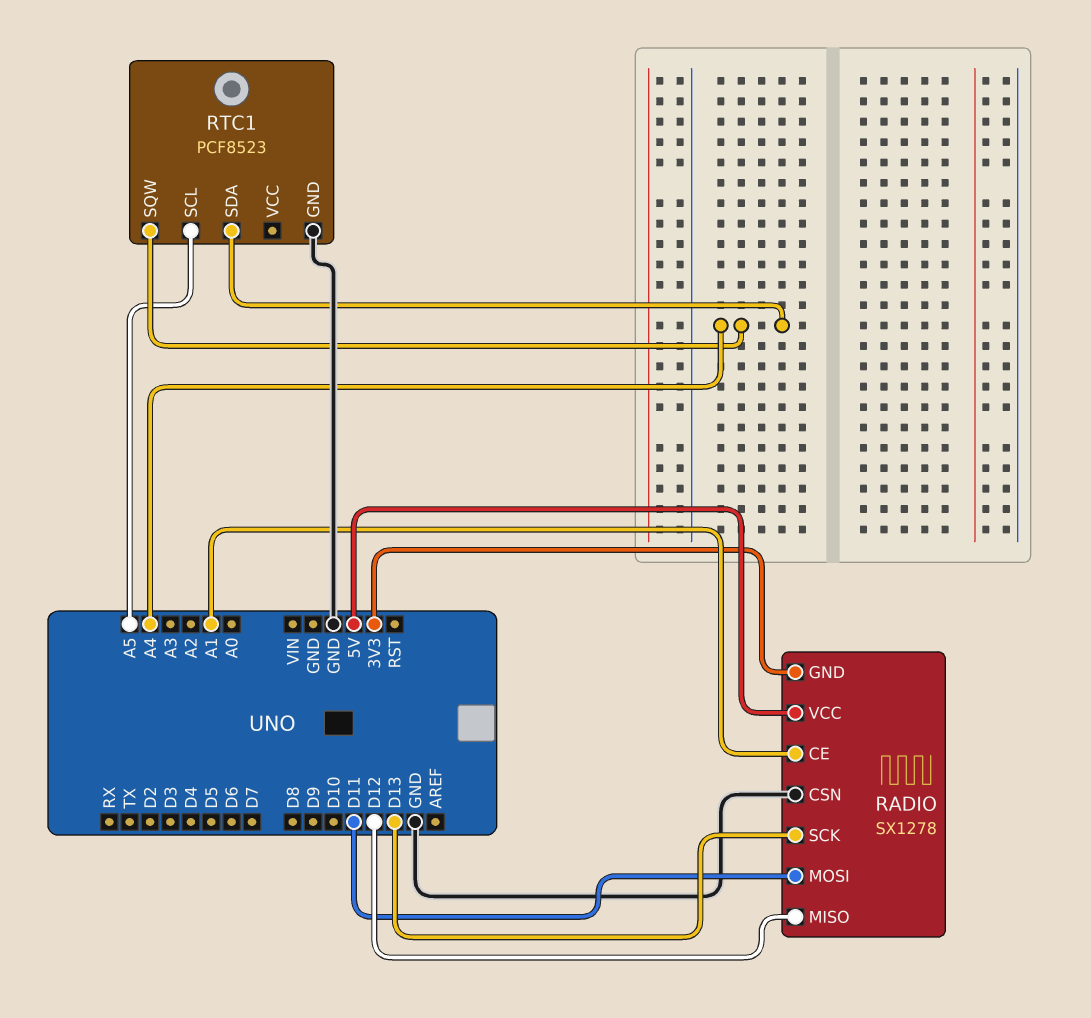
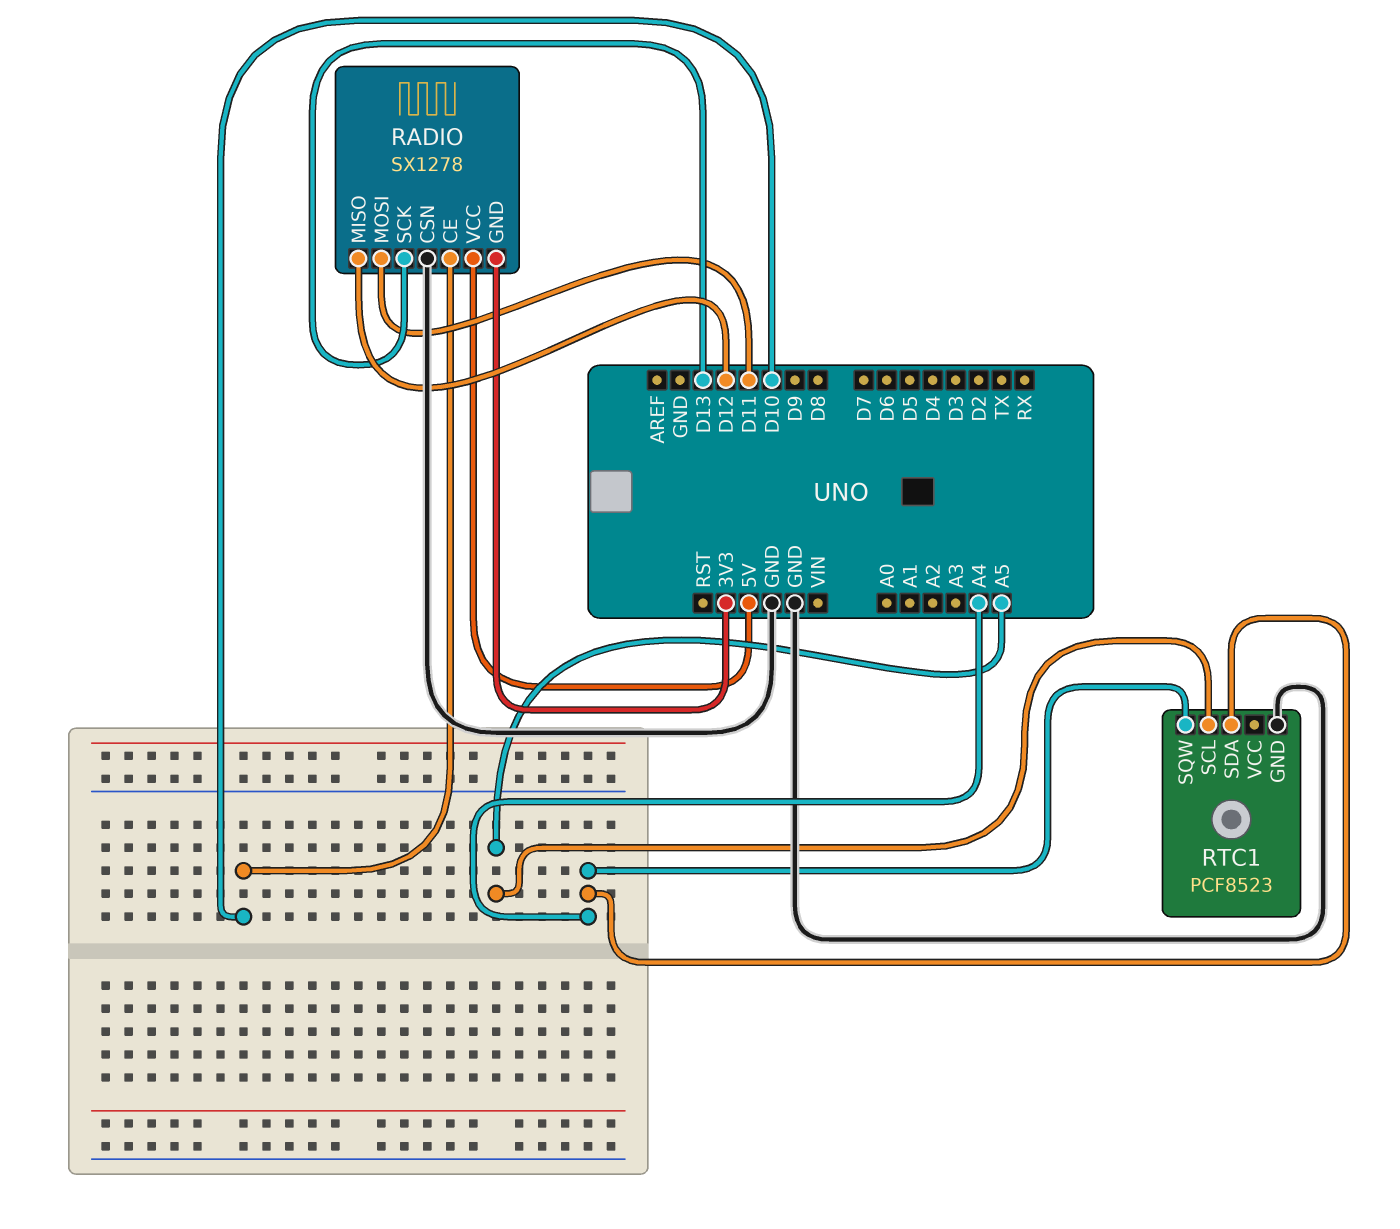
RADIO pin CE: A1 -> D10

